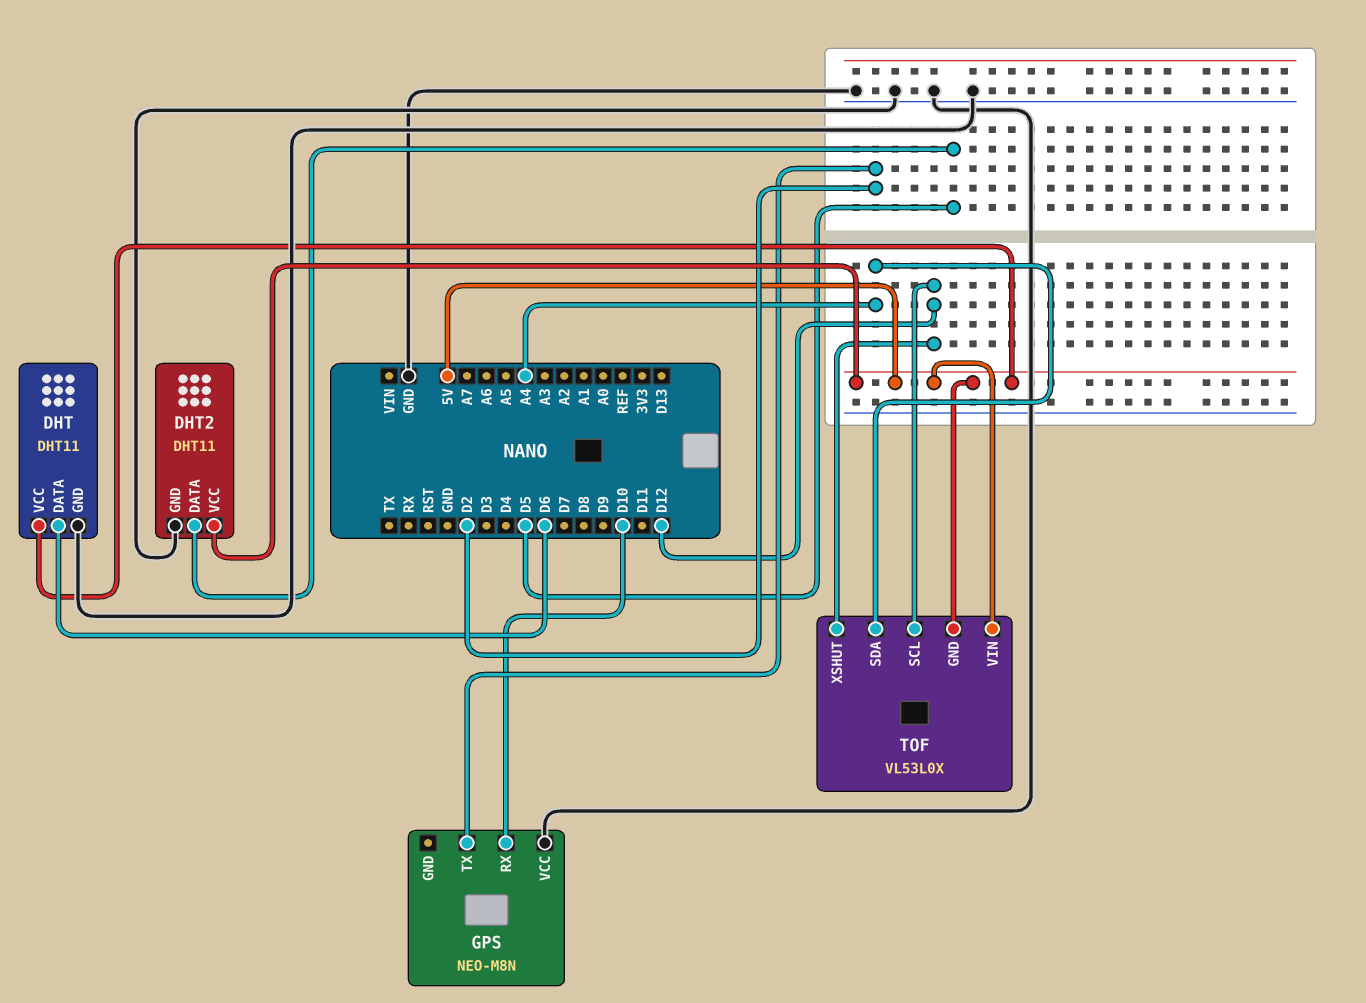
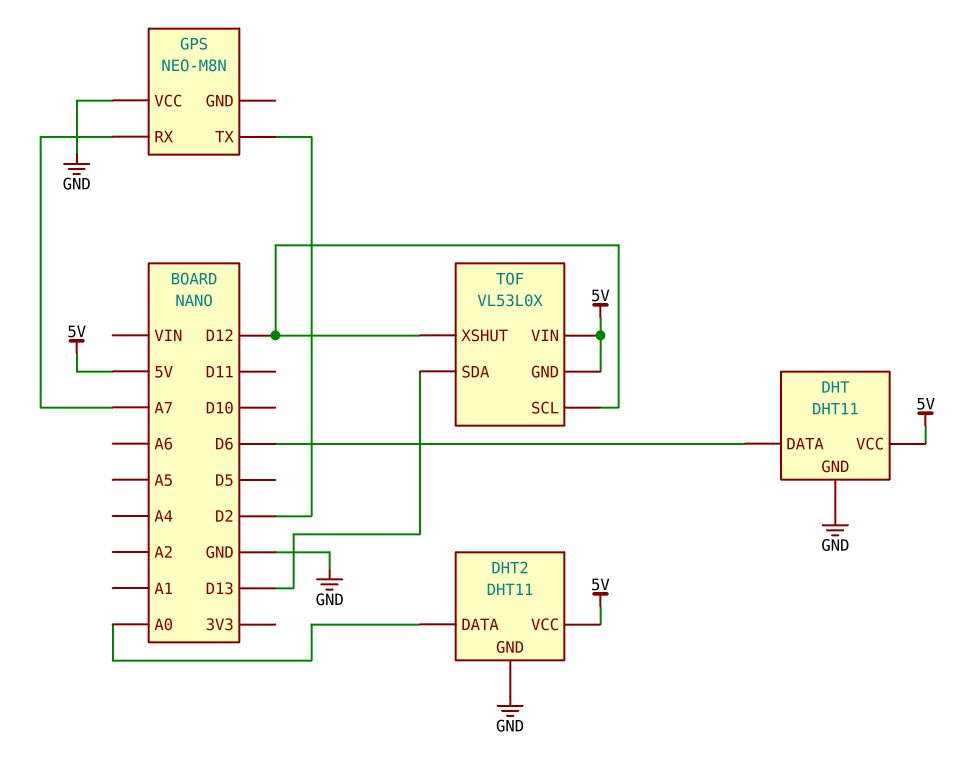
DHT2 pin DATA: D5 -> A0
GPS pin RX: D10 -> A7
TOF pin SDA: A4 -> D13

